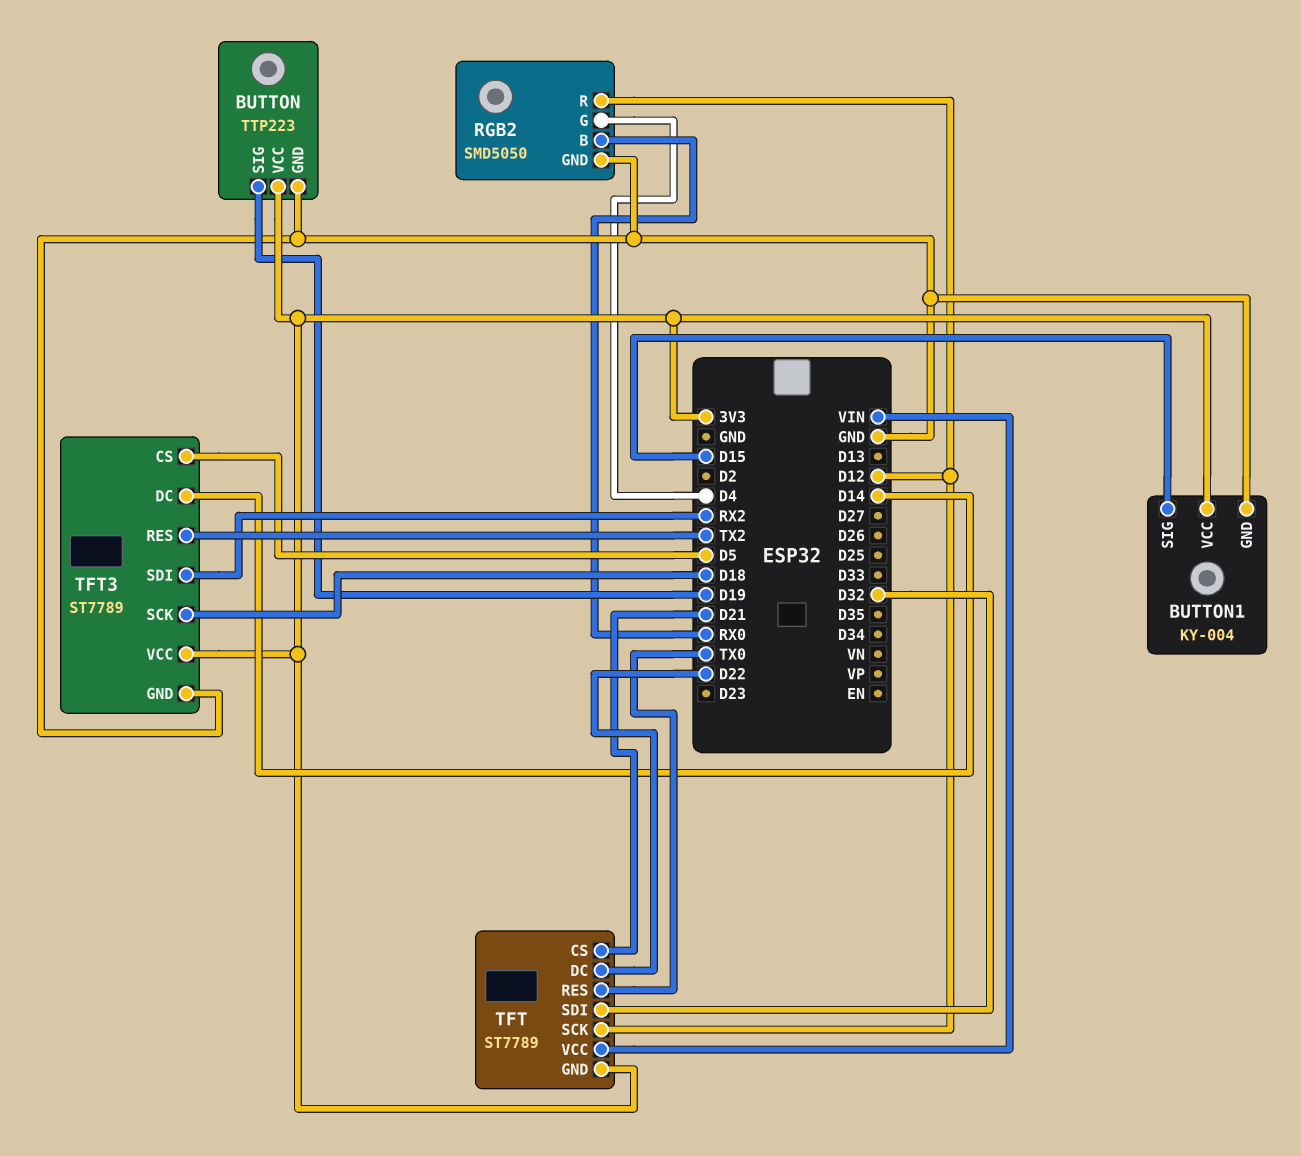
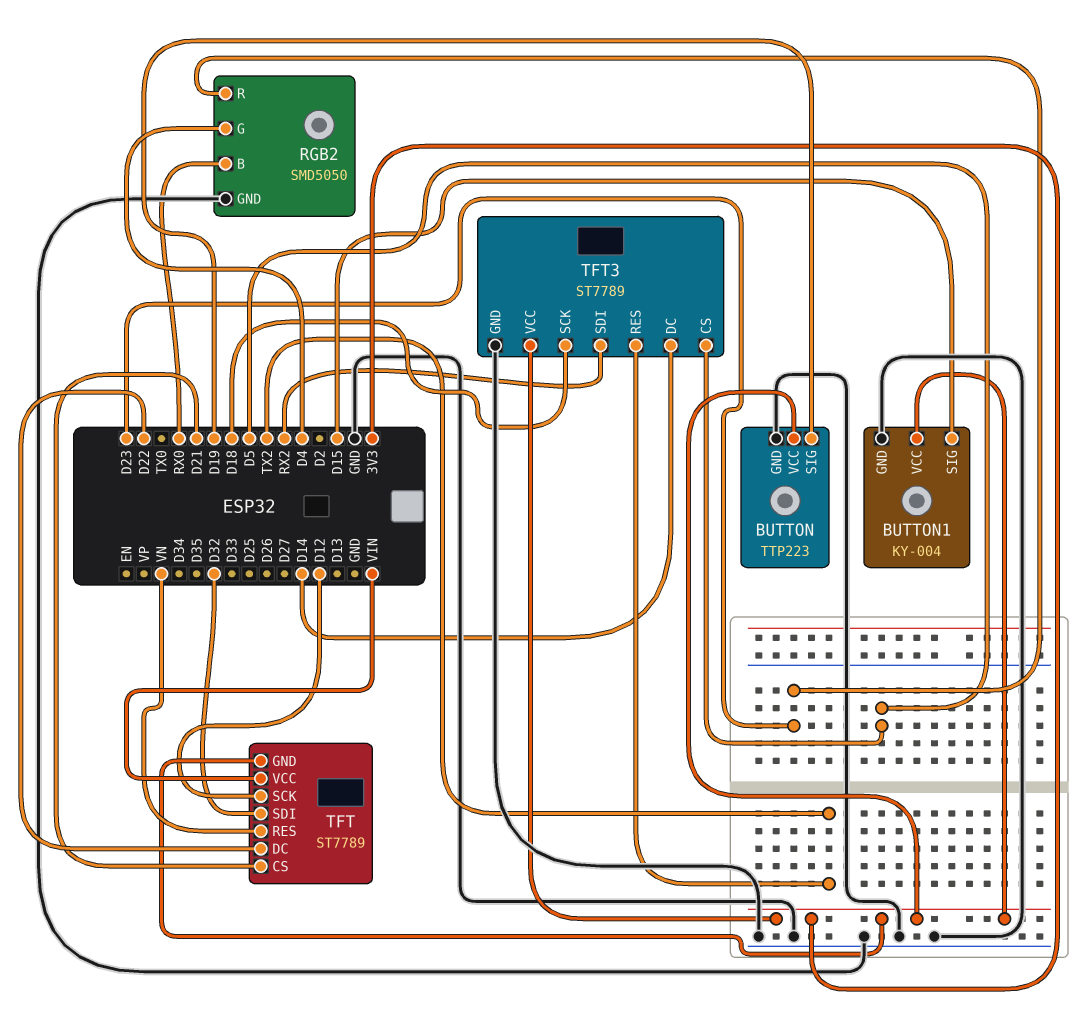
RGB2 pin R: D12 -> D23
TFT pin RES: TX0 -> VN

